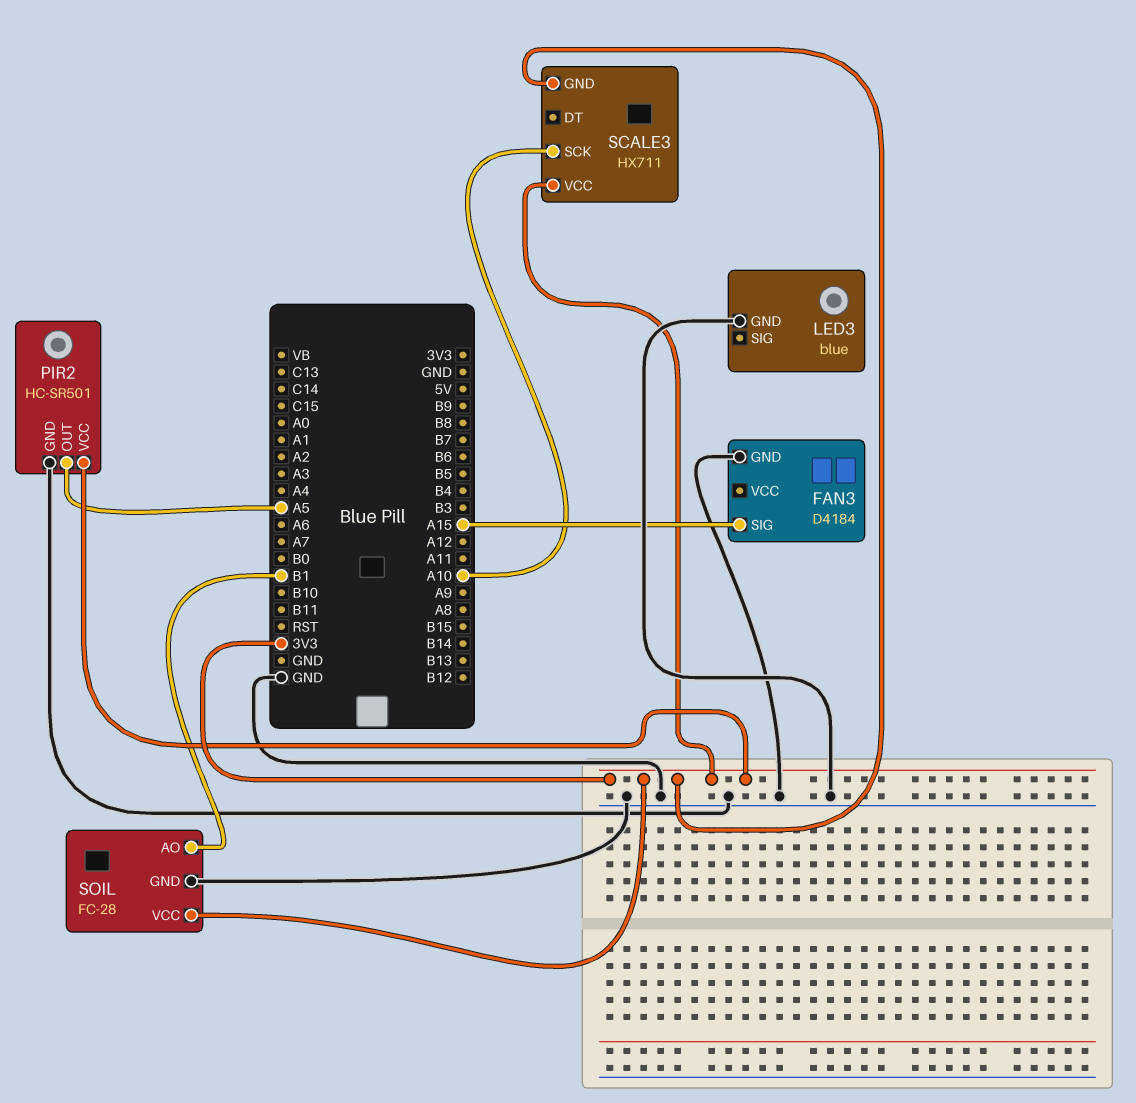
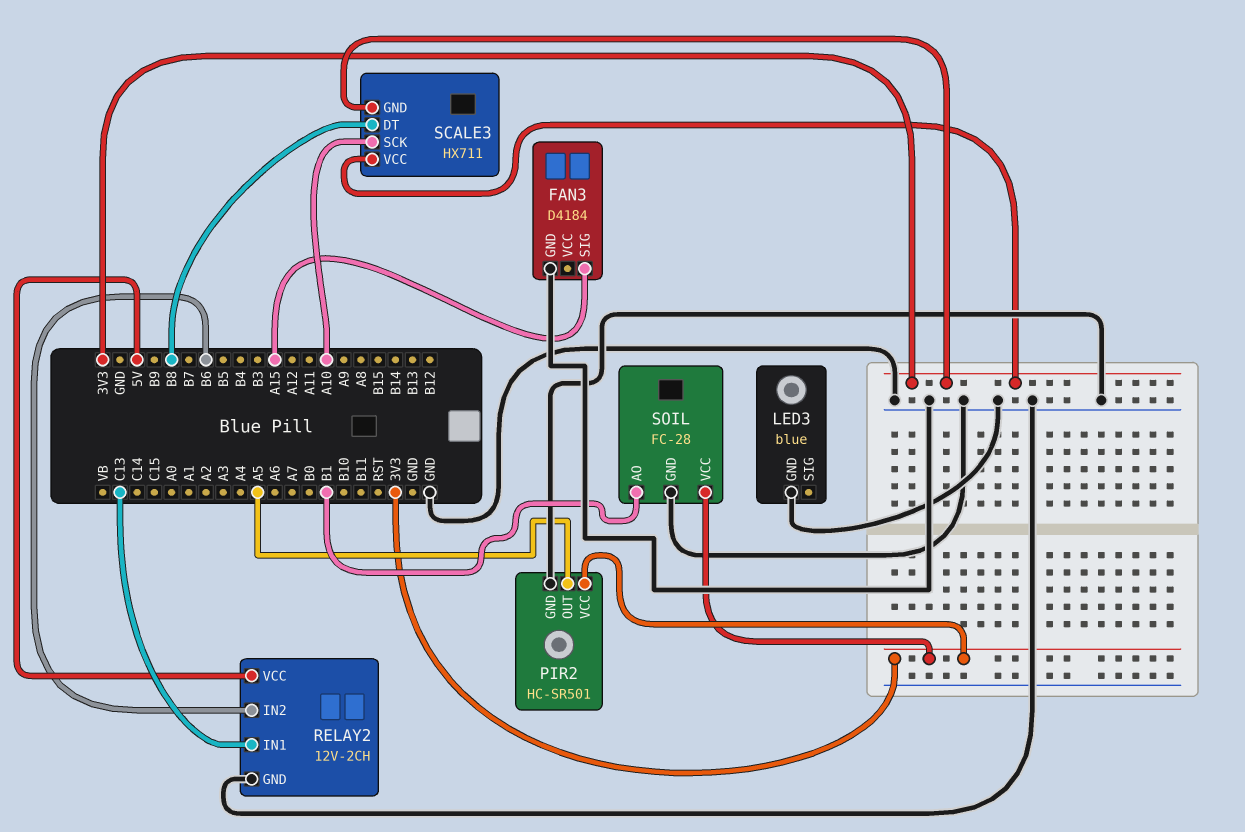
RELAY2: none -> 12V-2CH
RELAY2 pin GND: none -> GND
RELAY2 pin IN1: none -> C13
RELAY2 pin IN2: none -> B6
RELAY2 pin VCC: none -> 5V
SCALE3 pin DT: none -> B8

